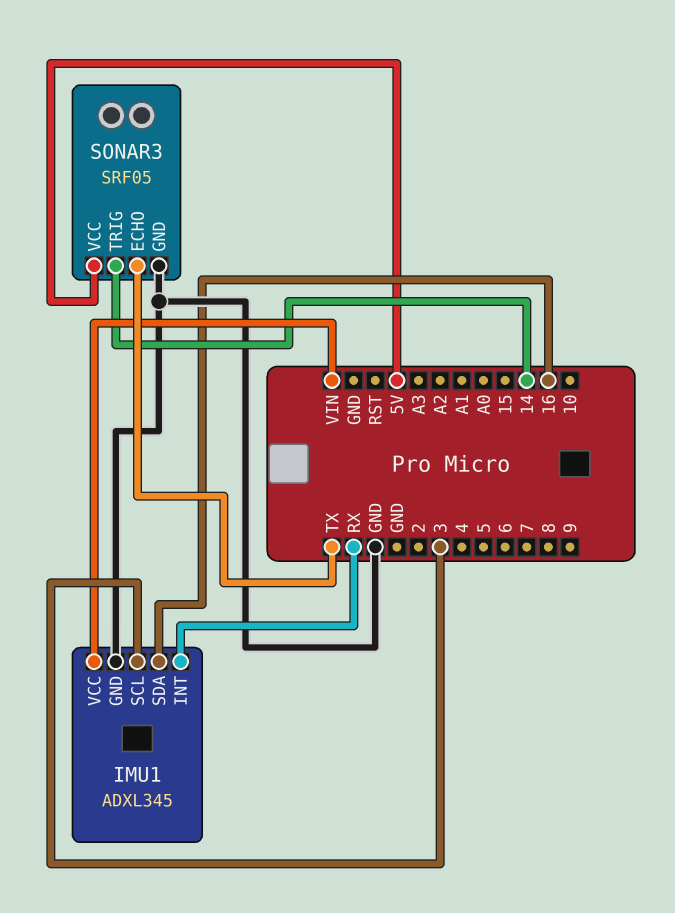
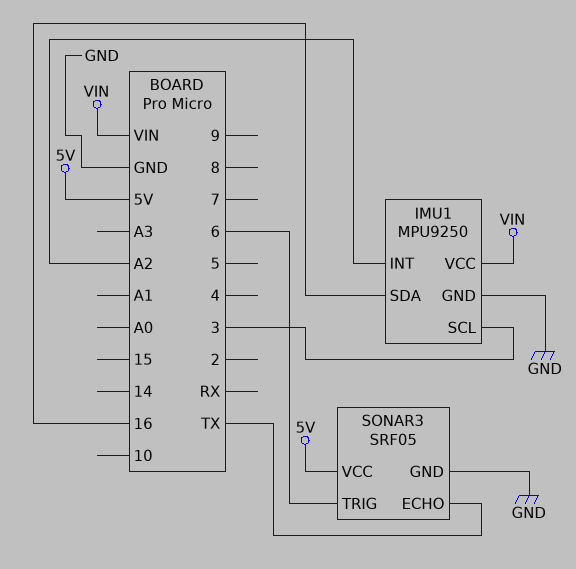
IMU1: ADXL345 -> MPU9250
IMU1 pin INT: RX -> A2
SONAR3 pin TRIG: 14 -> 6

